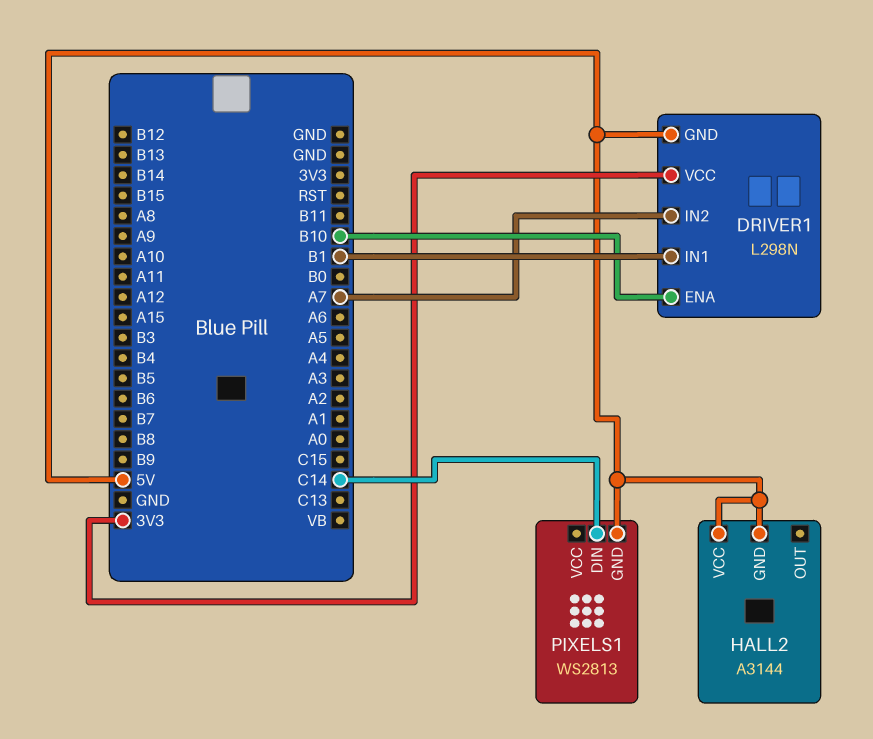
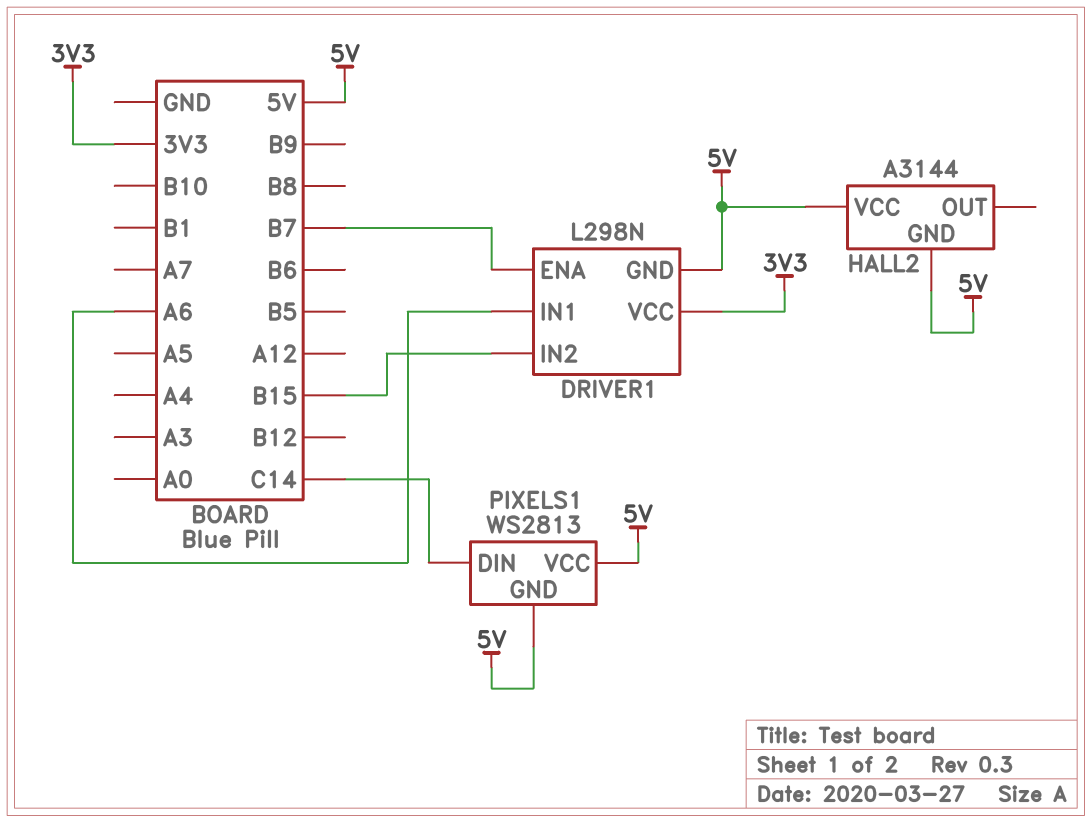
DRIVER1 pin ENA: B10 -> B7
DRIVER1 pin IN1: B1 -> A6
DRIVER1 pin IN2: A7 -> B15
PIXELS1 pin VCC: none -> 5V

